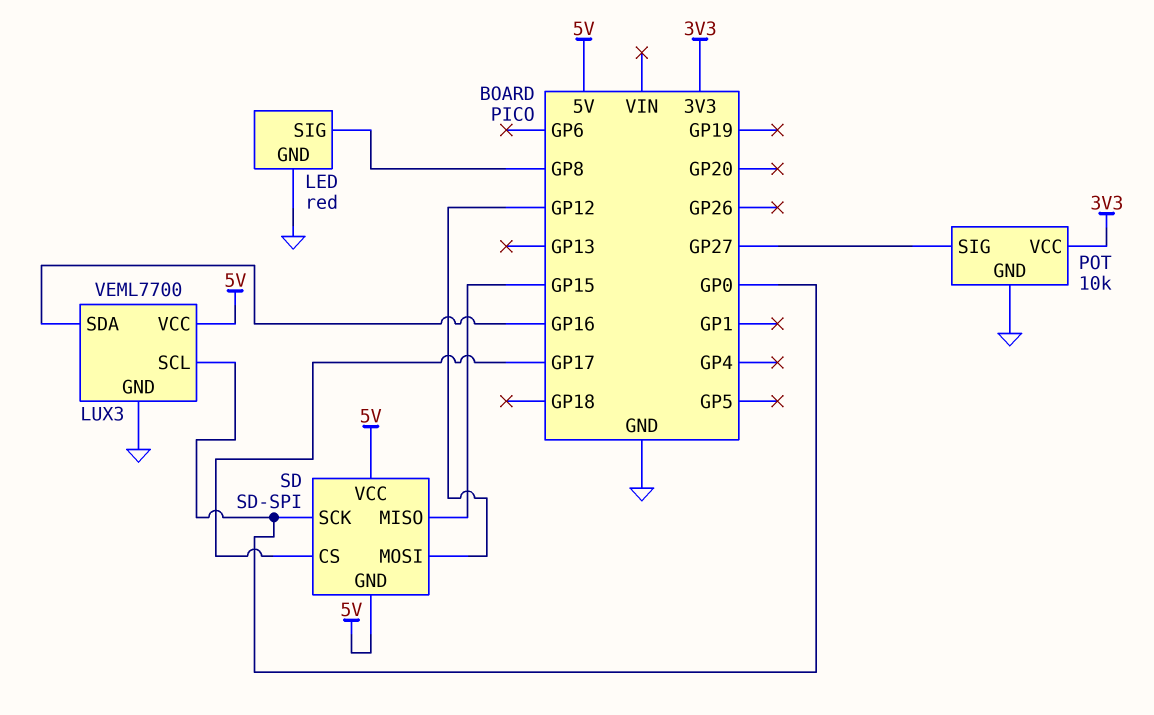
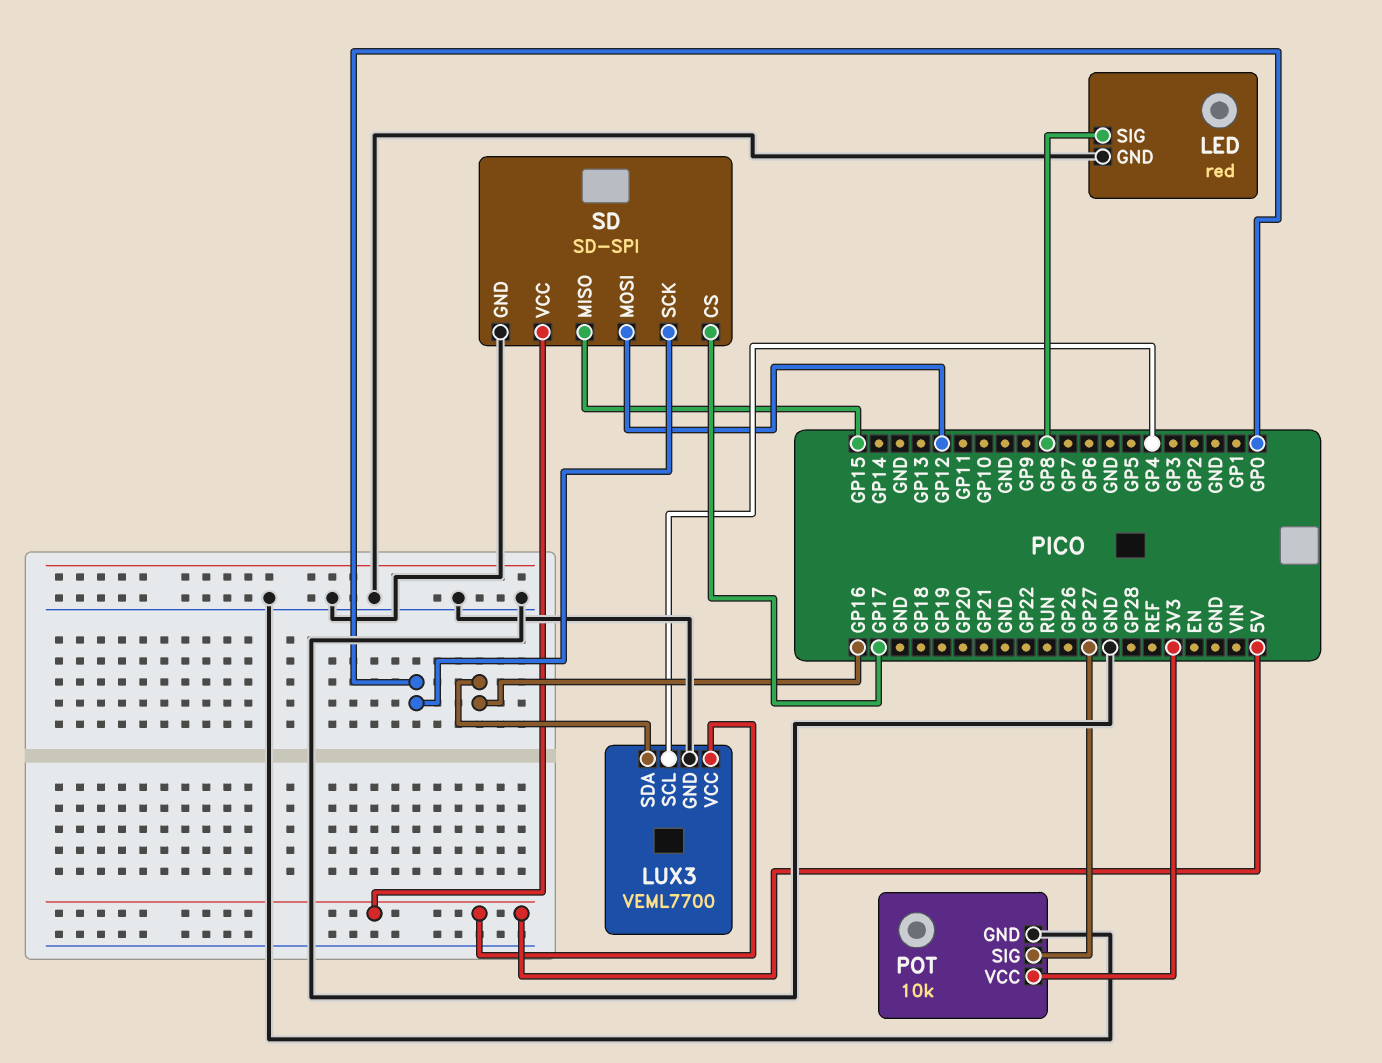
LUX3 pin SCL: GP0 -> GP4
SD pin GND: 5V -> GND

